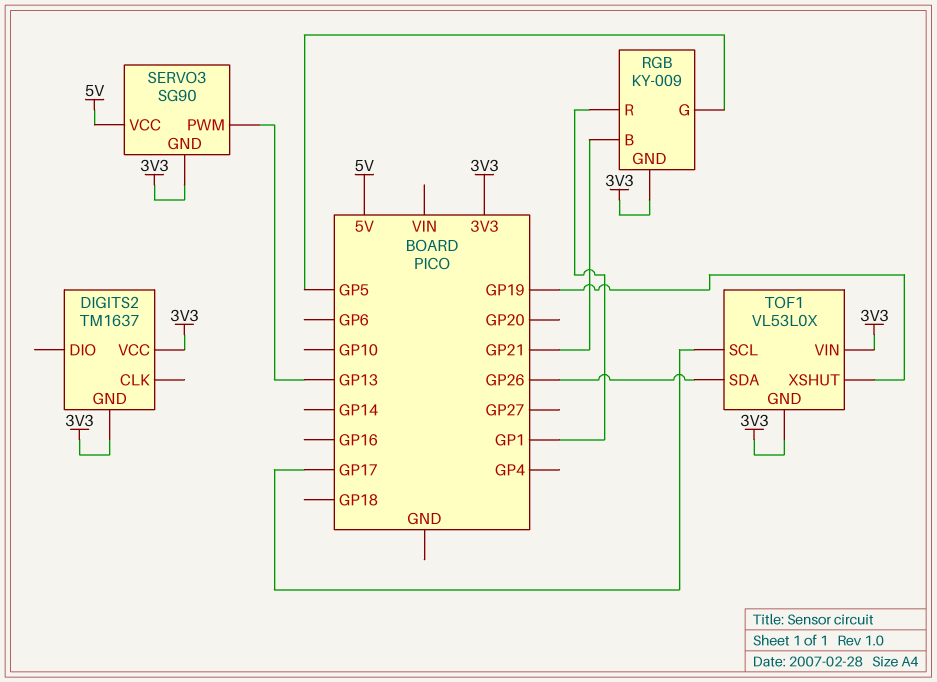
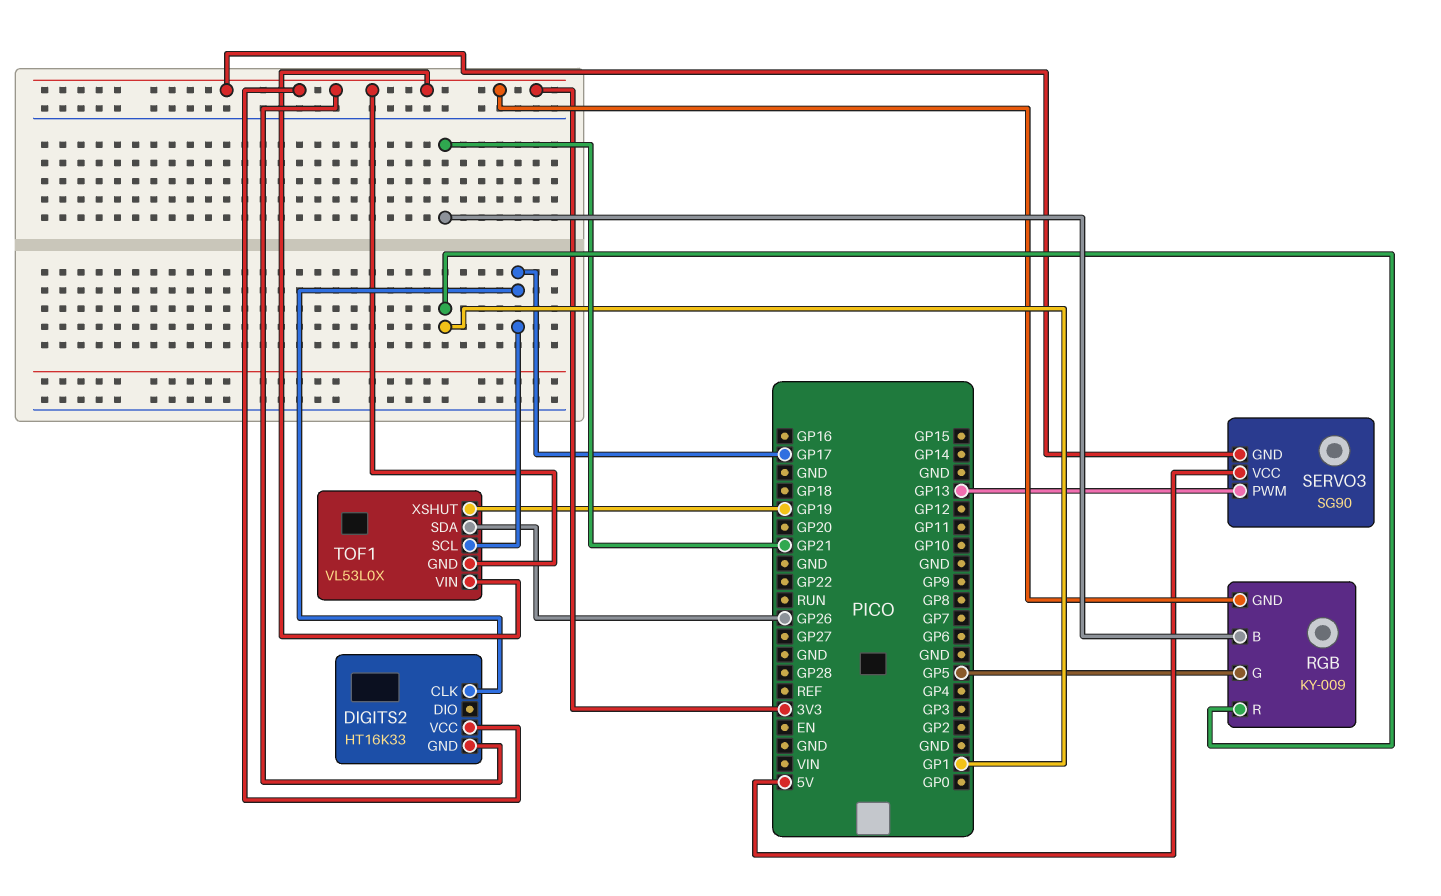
DIGITS2: TM1637 -> HT16K33
DIGITS2 pin CLK: none -> GP17

